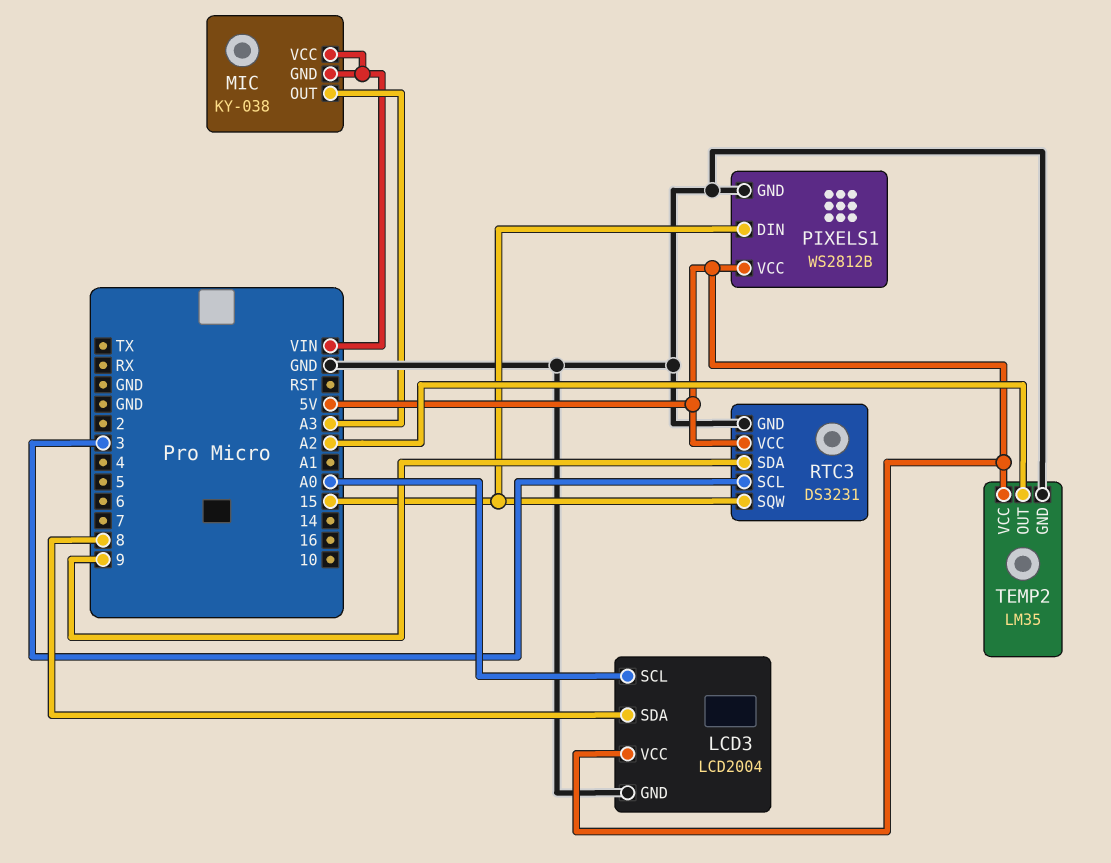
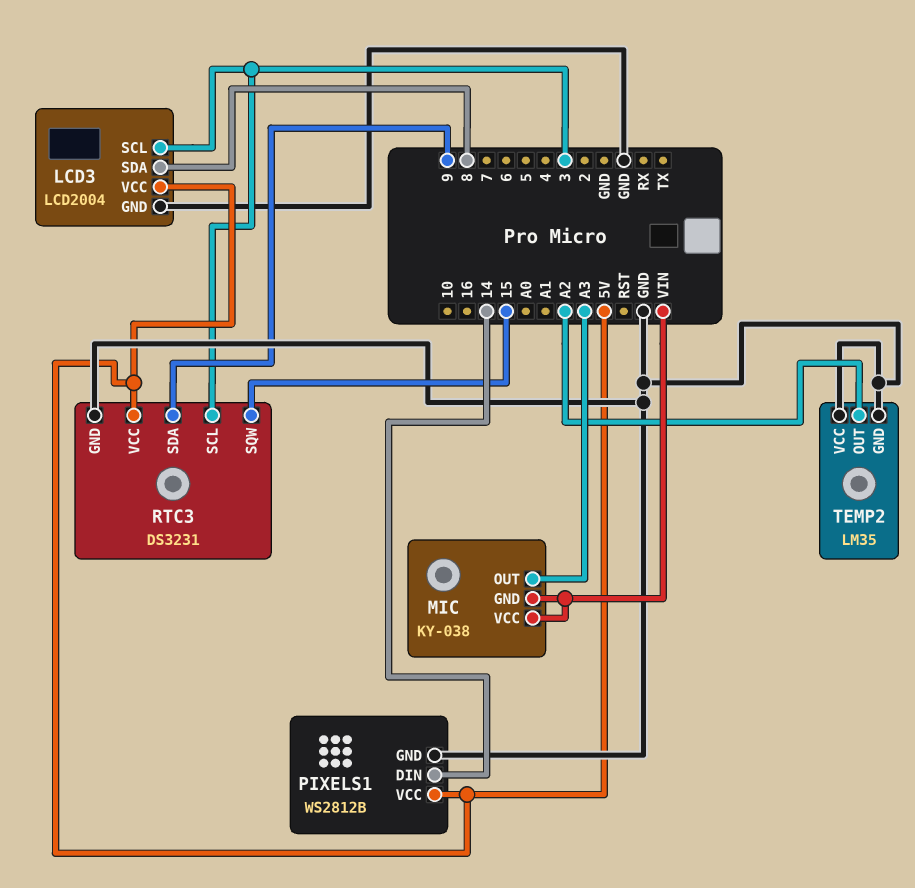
LCD3 pin SCL: A0 -> 3
PIXELS1 pin DIN: 15 -> 14
TEMP2 pin VCC: 5V -> GND

